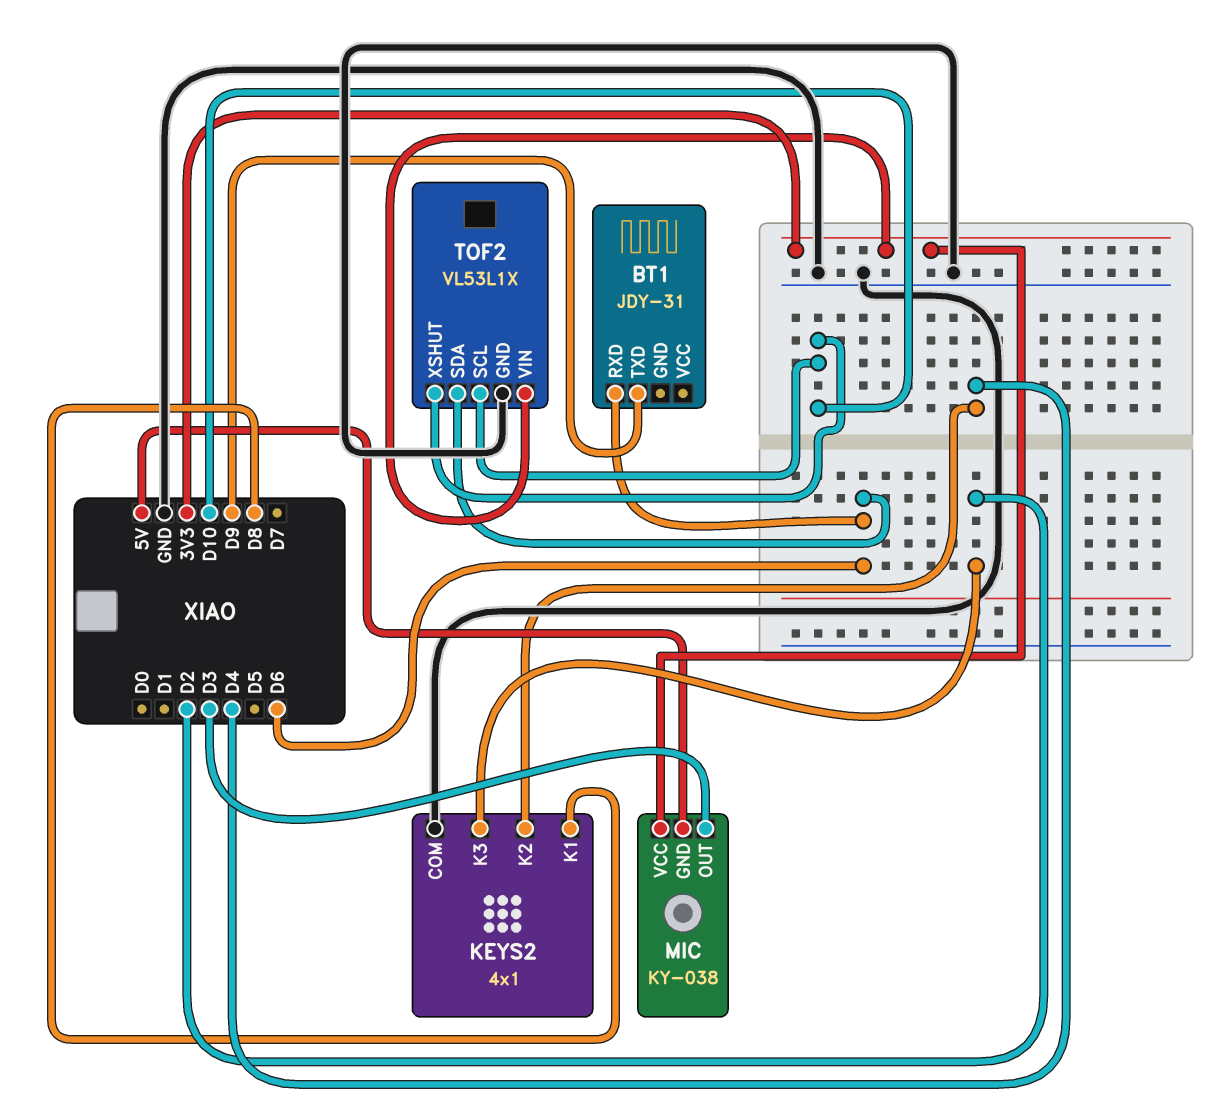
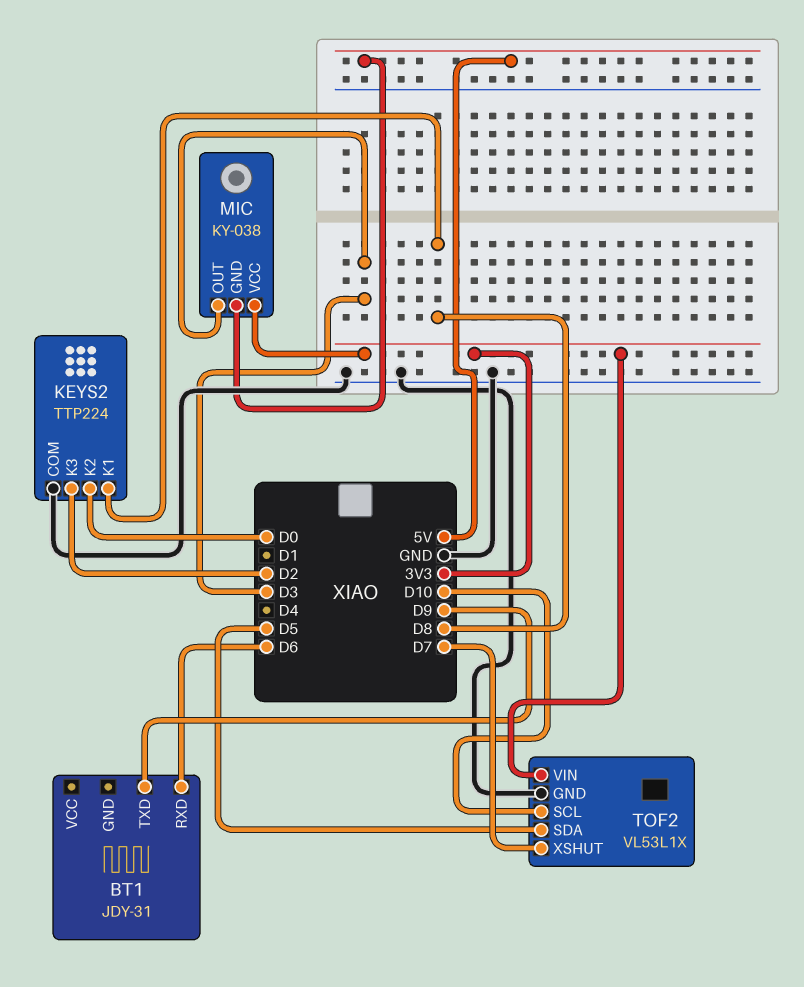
KEYS2: 4x1 -> TTP224
KEYS2 pin K2: D4 -> D0
TOF2 pin SDA: D6 -> D5
TOF2 pin XSHUT: D10 -> D7

